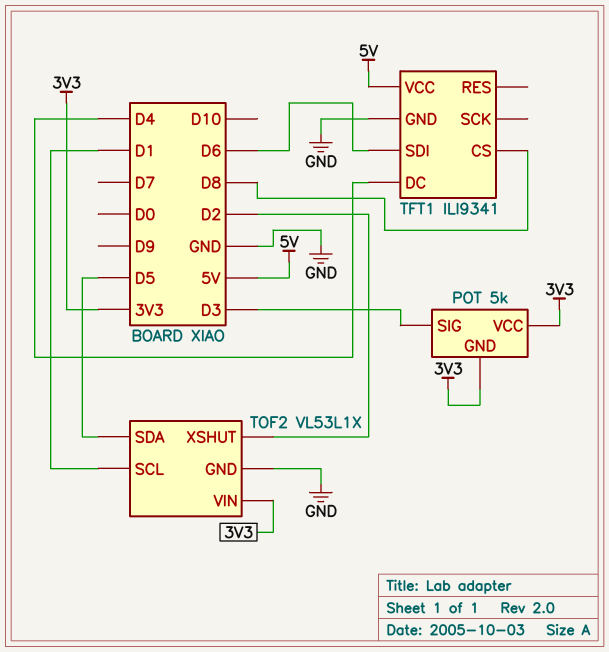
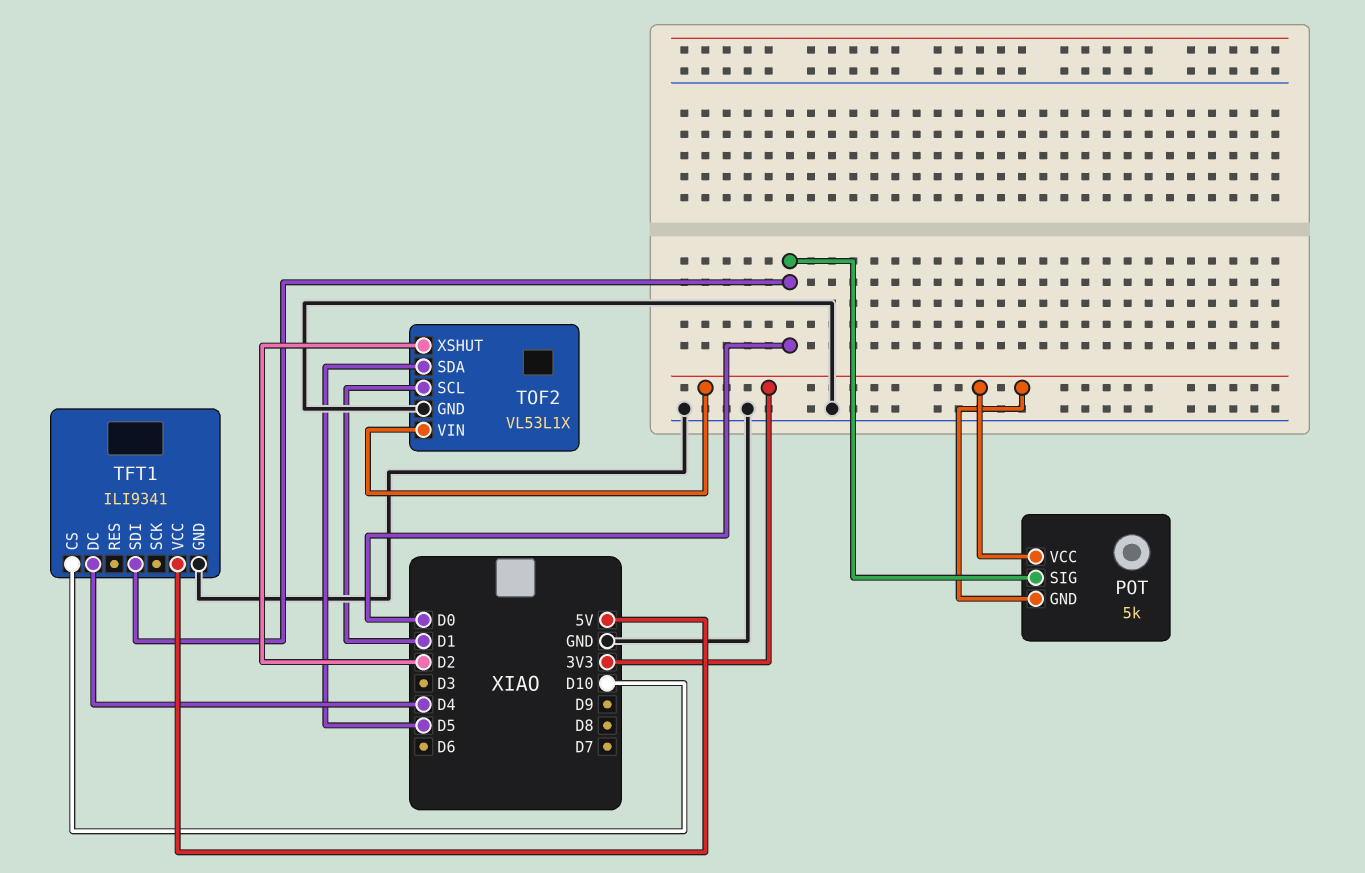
POT pin SIG: D3 -> D0
TFT1 pin CS: D8 -> D10
TFT1 pin SDI: D6 -> D0

